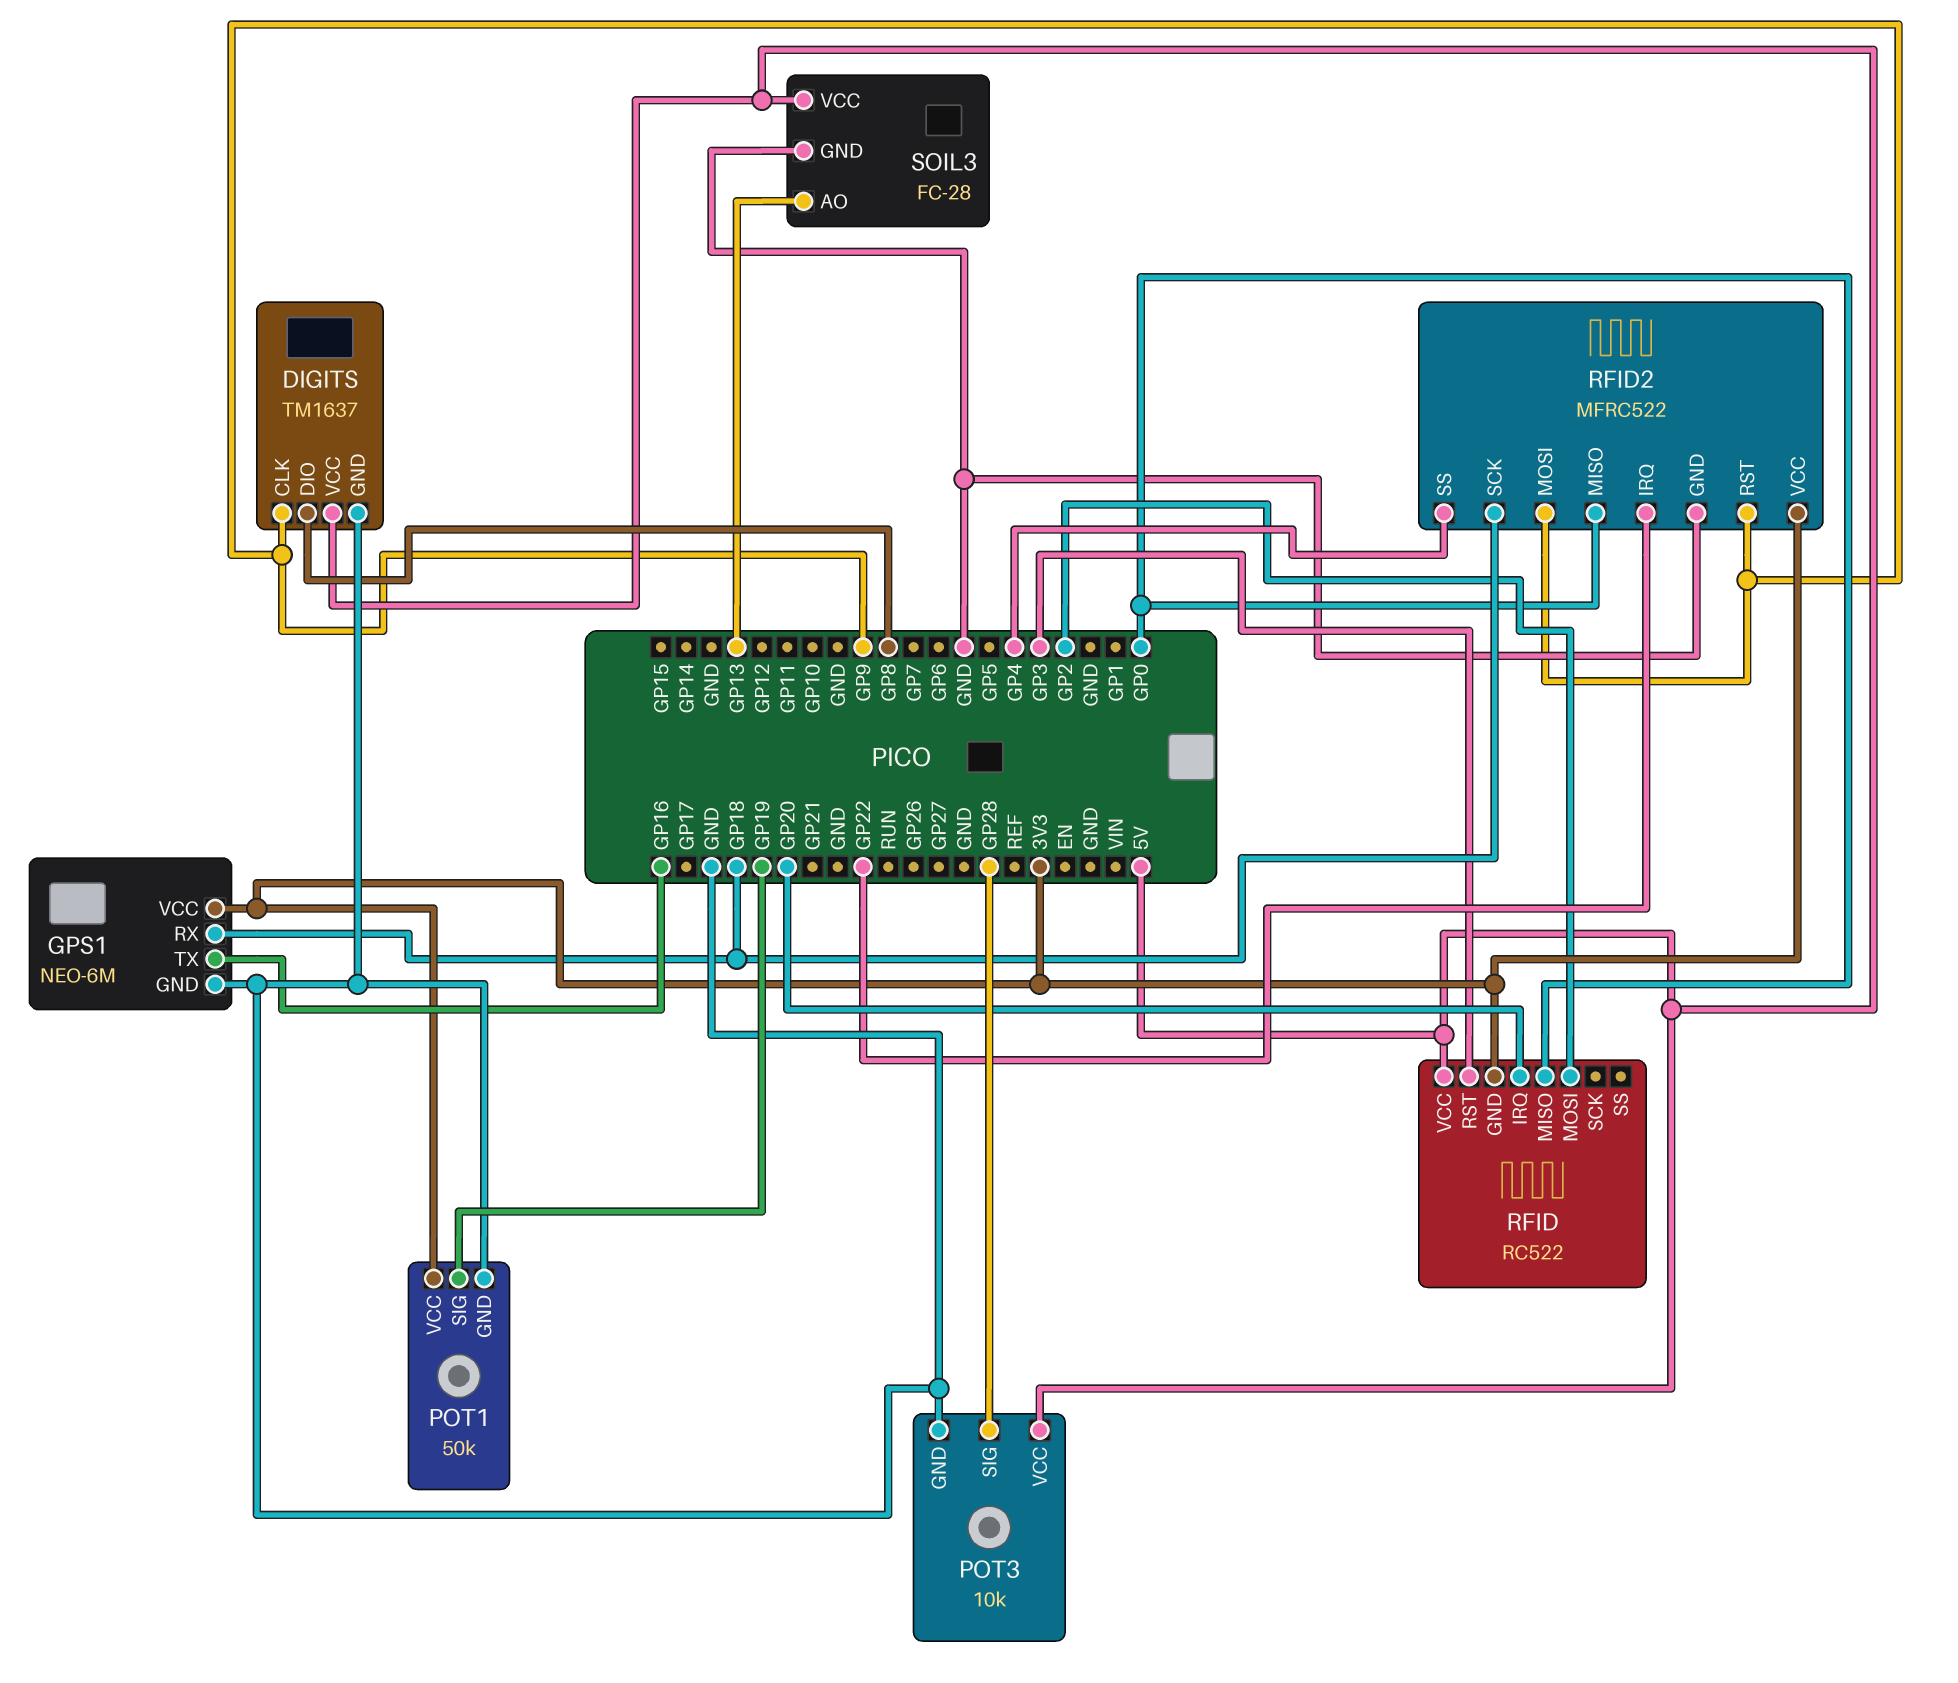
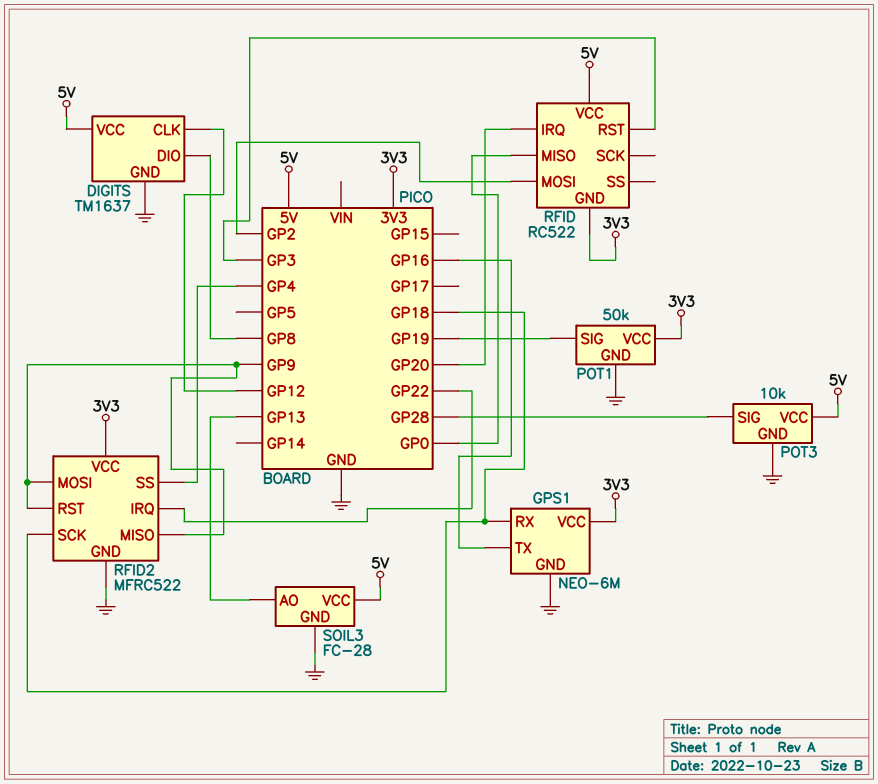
DIGITS pin CLK: GP9 -> GP12
RFID2 pin MISO: GP0 -> GP9

